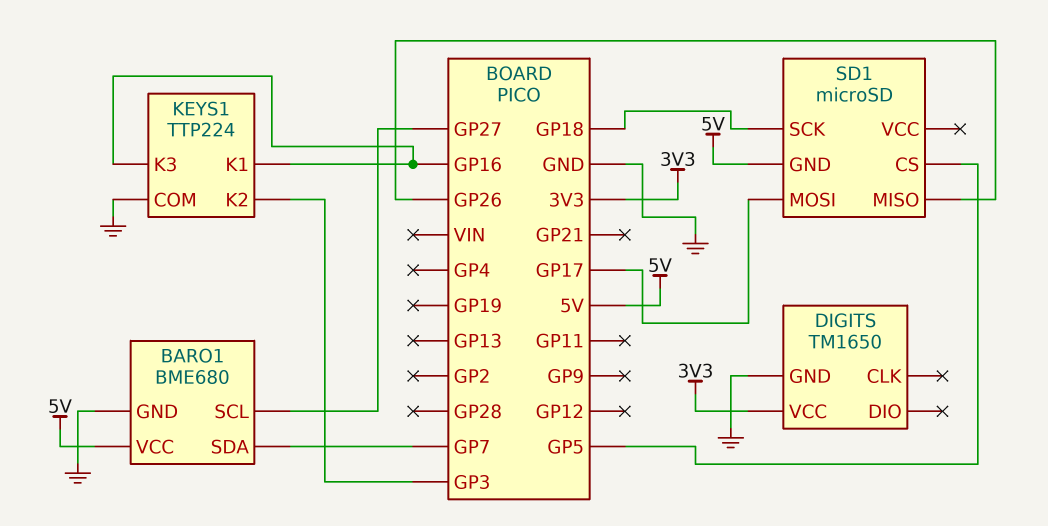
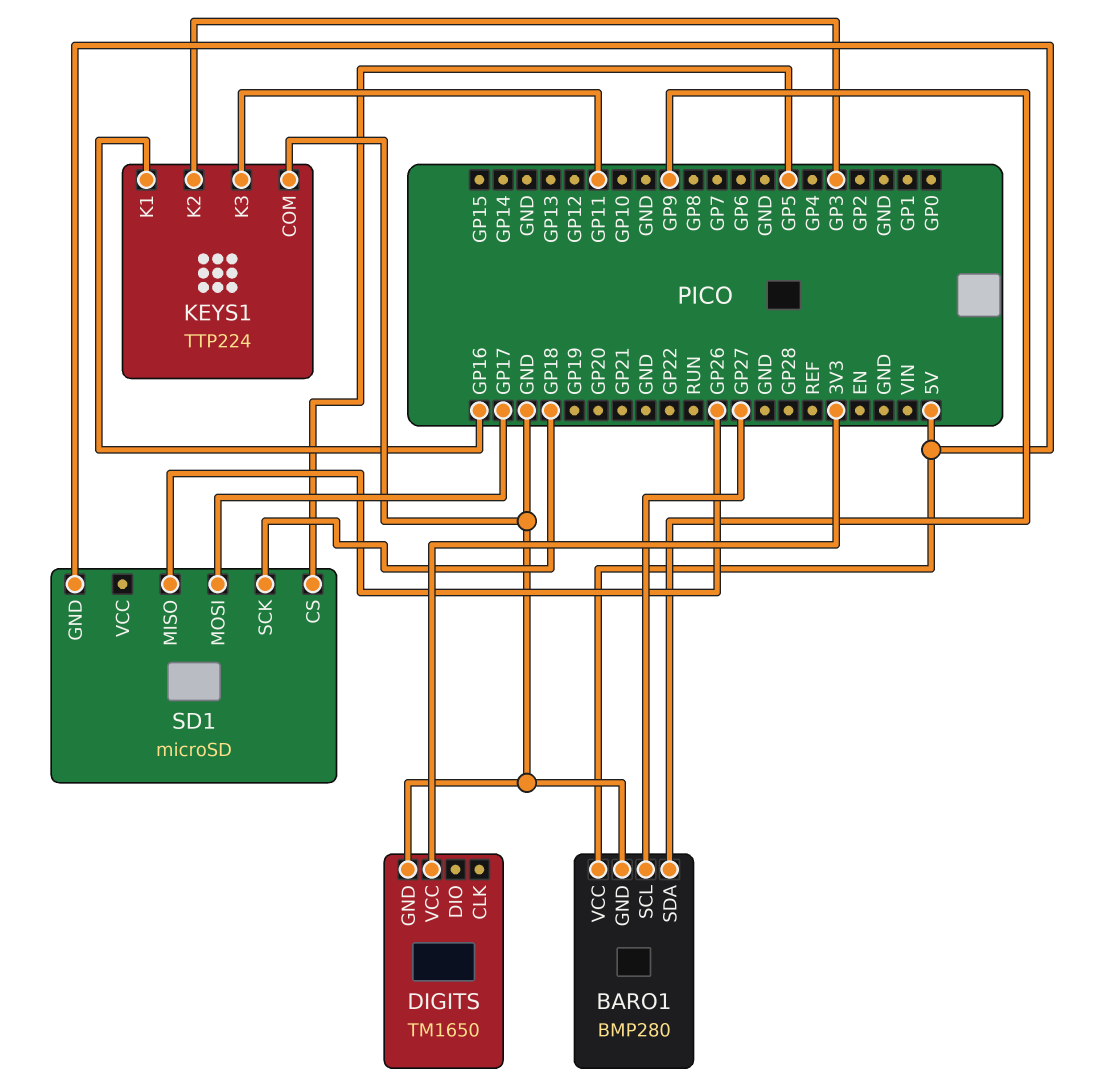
BARO1: BME680 -> BMP280
BARO1 pin SDA: GP7 -> GP9
KEYS1 pin K3: GP16 -> GP11

